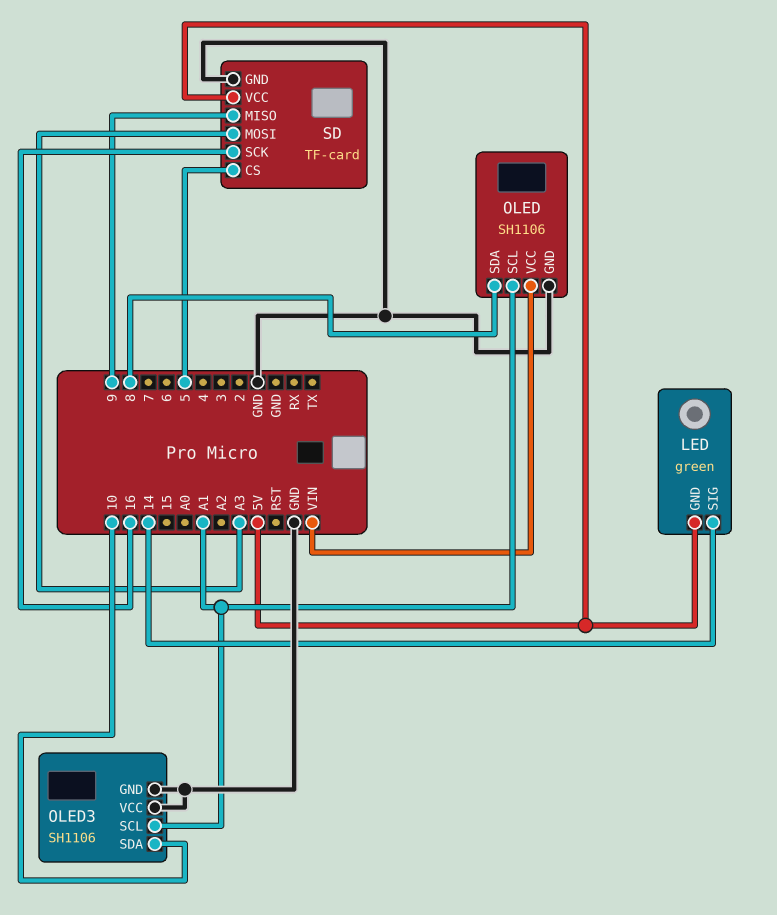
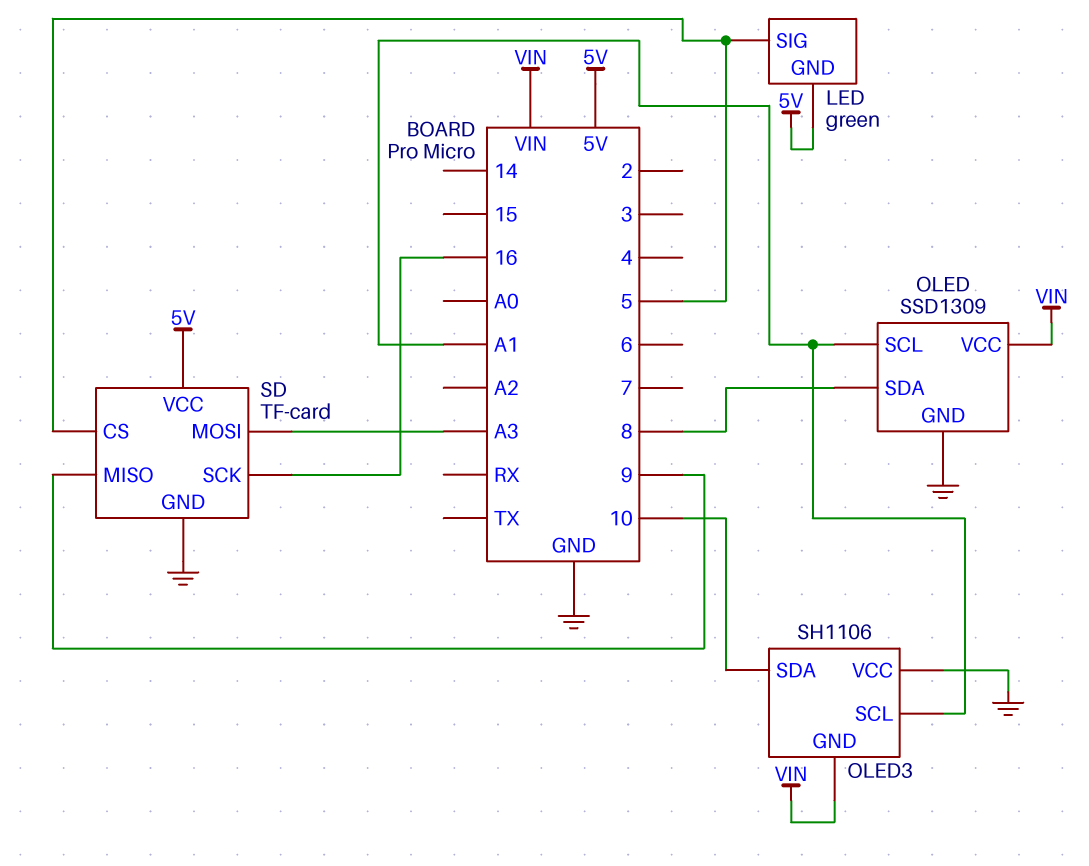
LED pin SIG: 14 -> 5
OLED: SH1106 -> SSD1309
OLED3 pin GND: GND -> VIN

